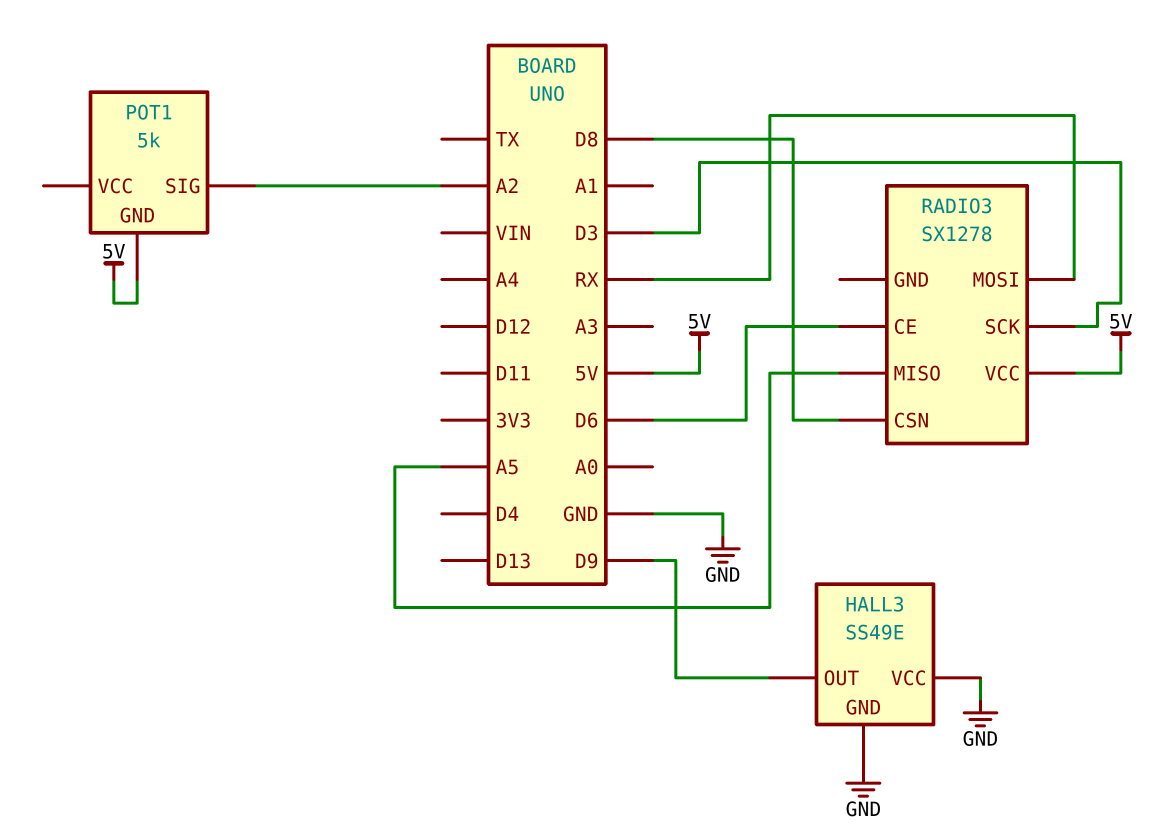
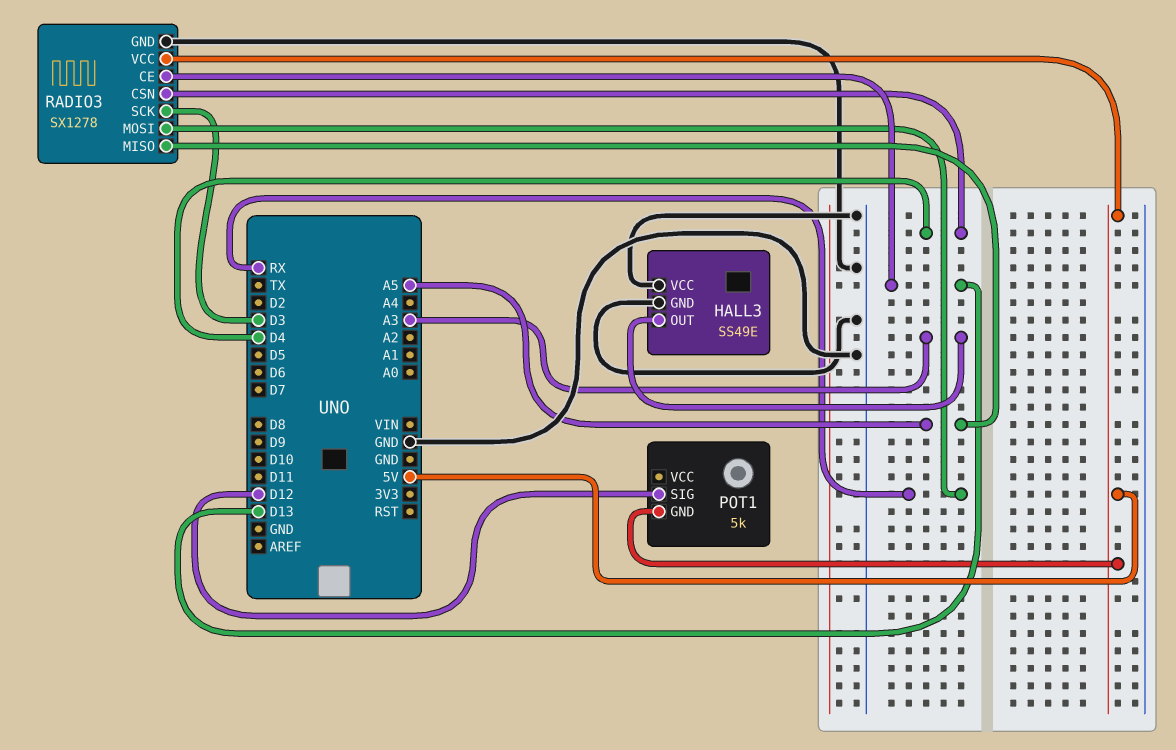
HALL3 pin OUT: D9 -> A3
POT1 pin SIG: A2 -> D12
RADIO3 pin CE: D6 -> D13
RADIO3 pin CSN: D8 -> D4
RADIO3 pin GND: none -> GND

